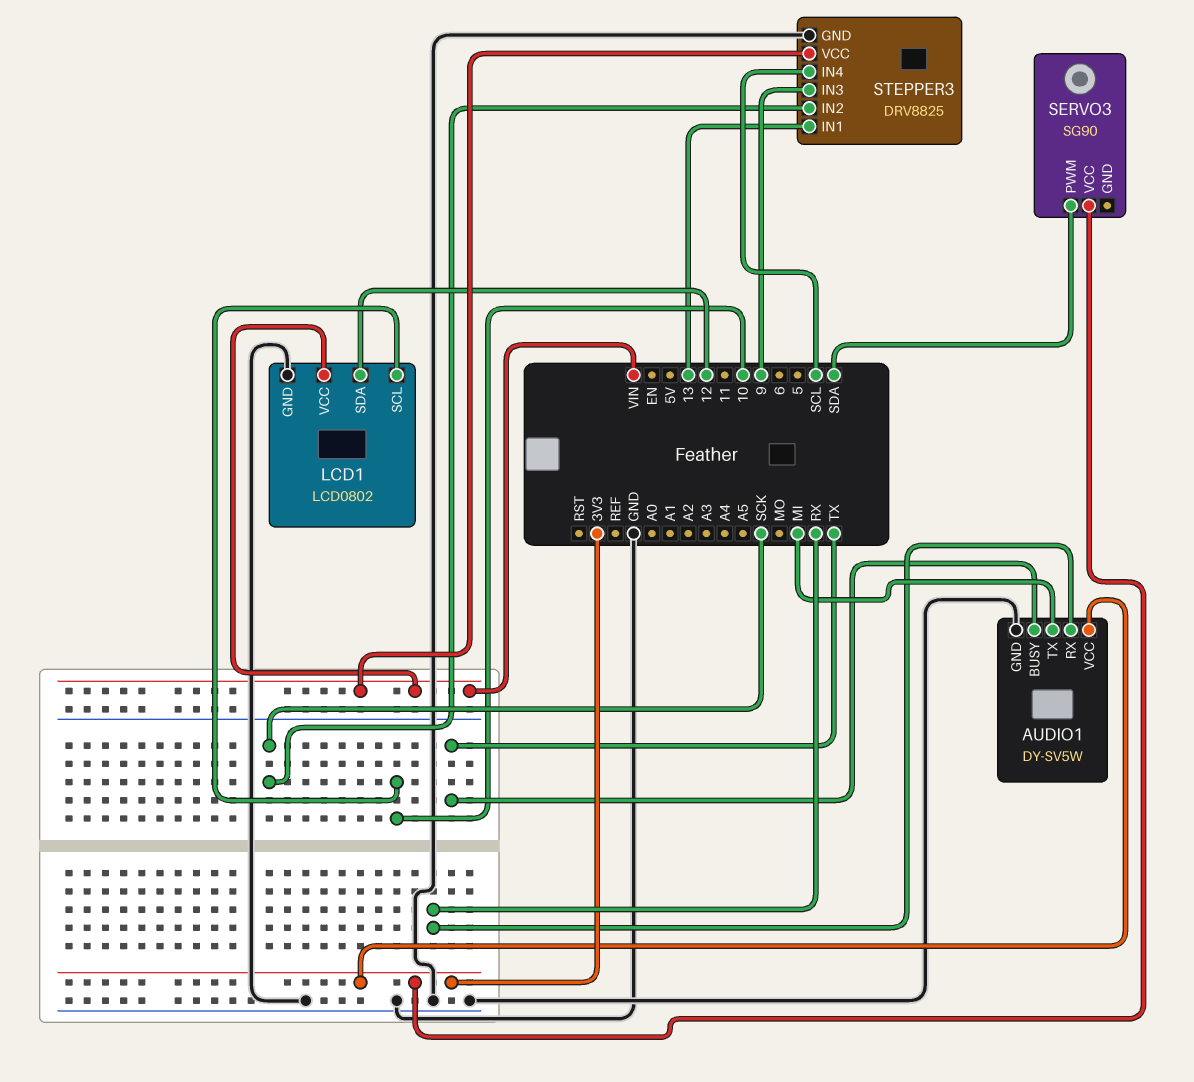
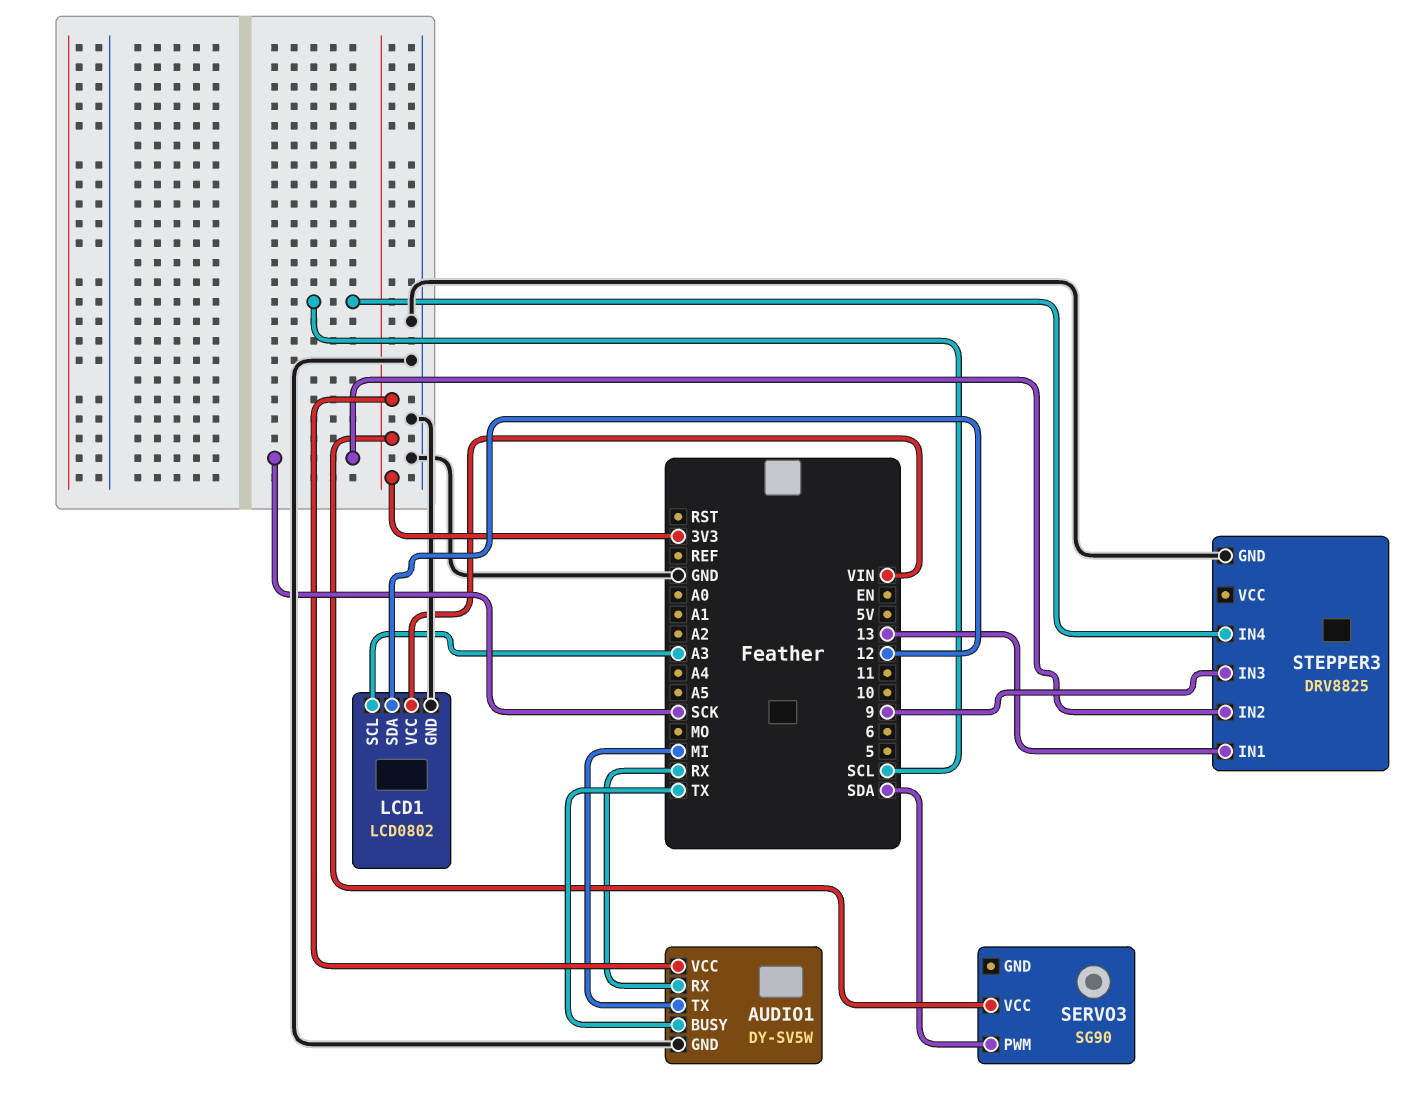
LCD1 pin SCL: 10 -> A3
STEPPER3 pin VCC: VIN -> none

